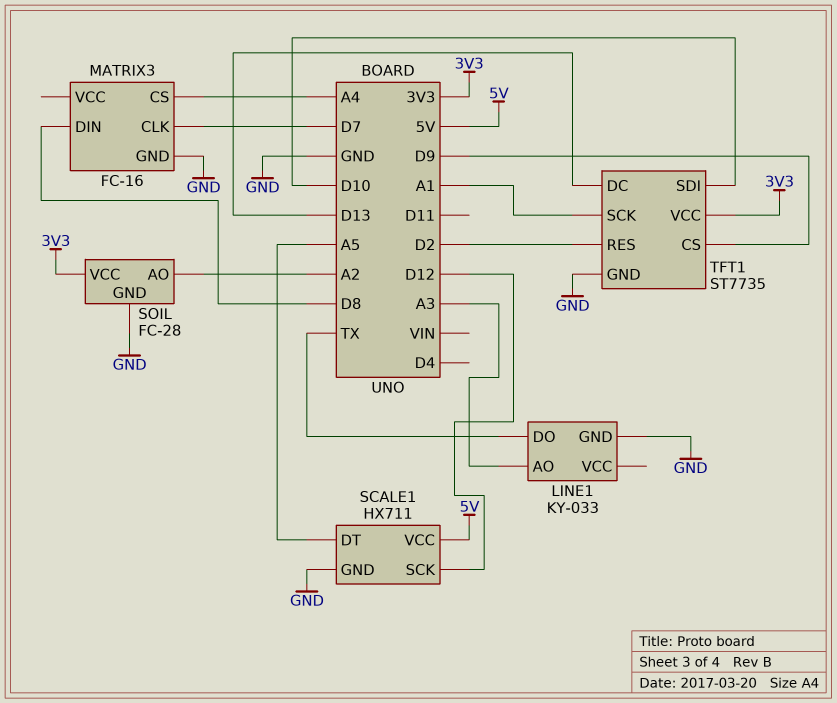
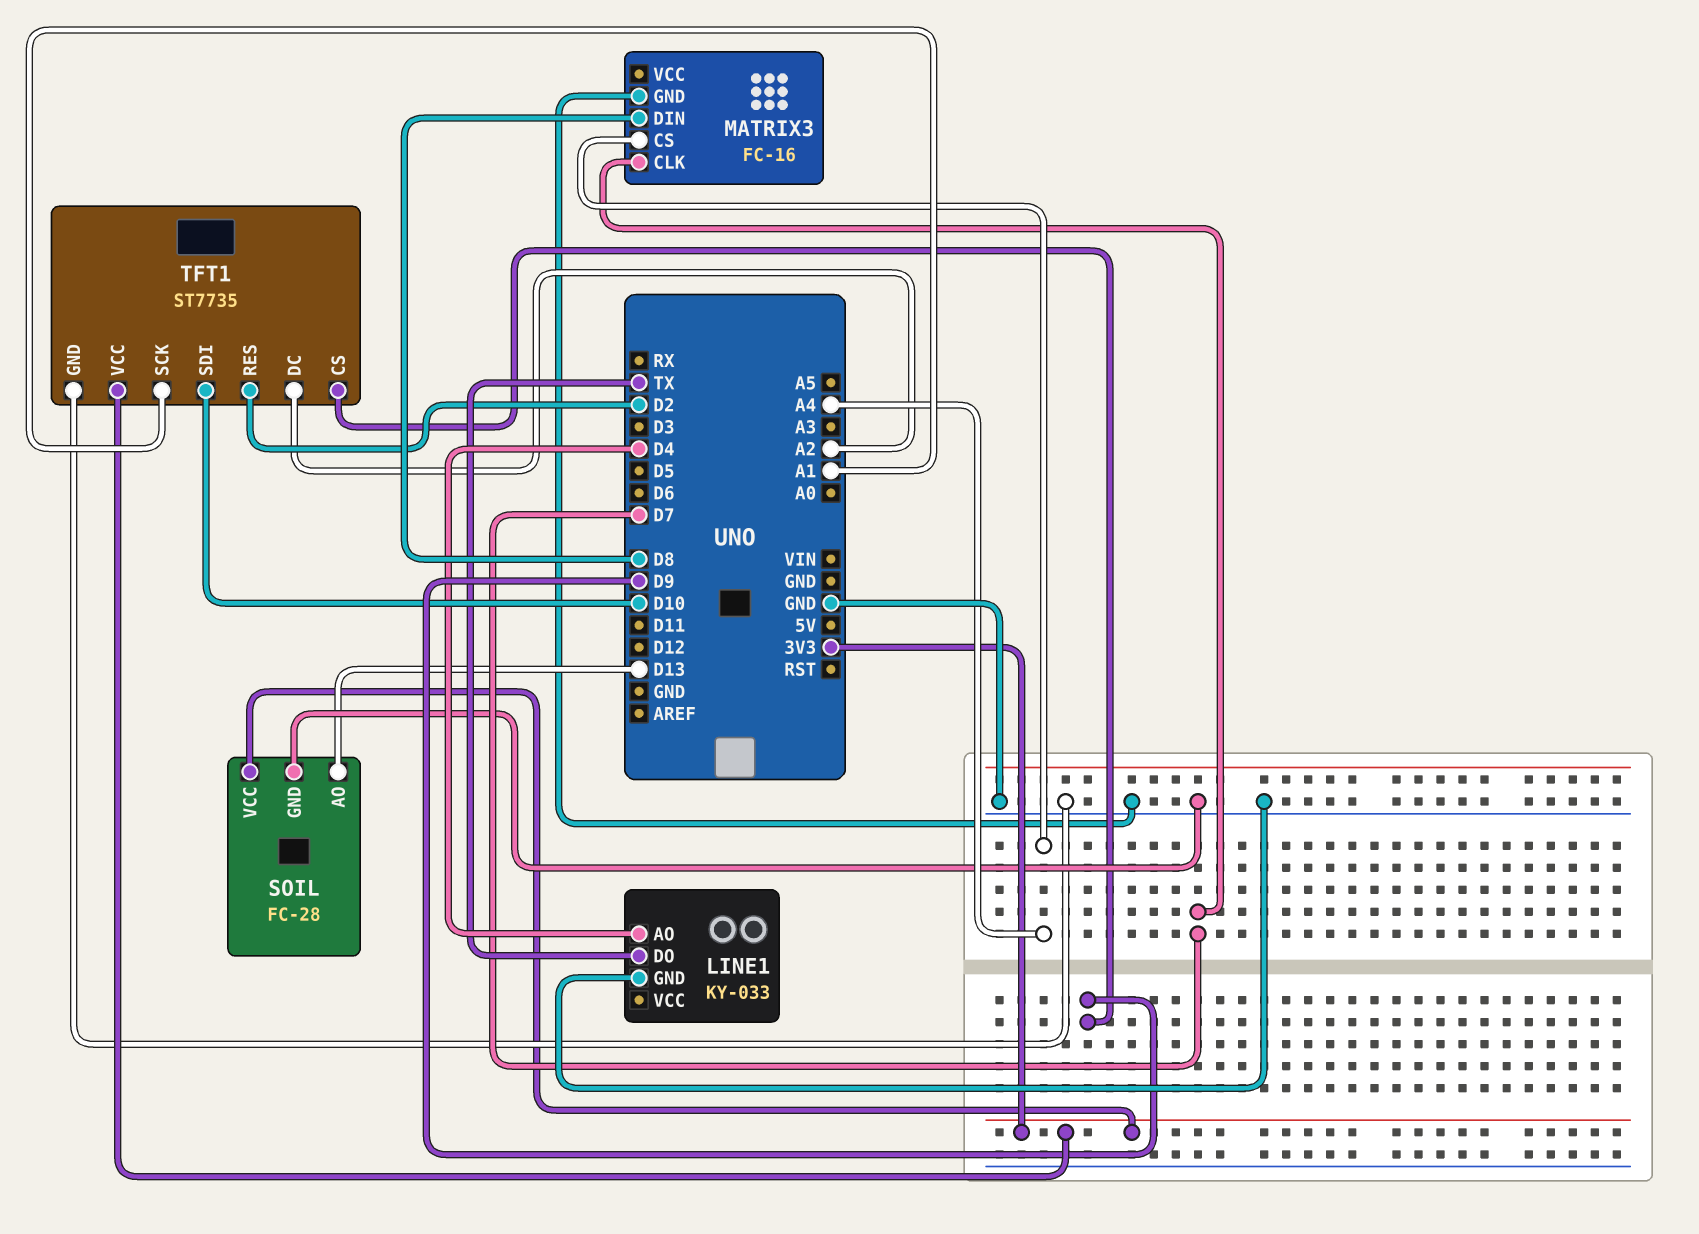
LINE1 pin AO: A3 -> D4
SCALE1: HX711 -> none
SCALE1 pin DT: A5 -> none
SCALE1 pin GND: GND -> none
SCALE1 pin SCK: D12 -> none
SCALE1 pin VCC: 5V -> none
SOIL pin AO: A2 -> D13
TFT1 pin DC: D13 -> A2

